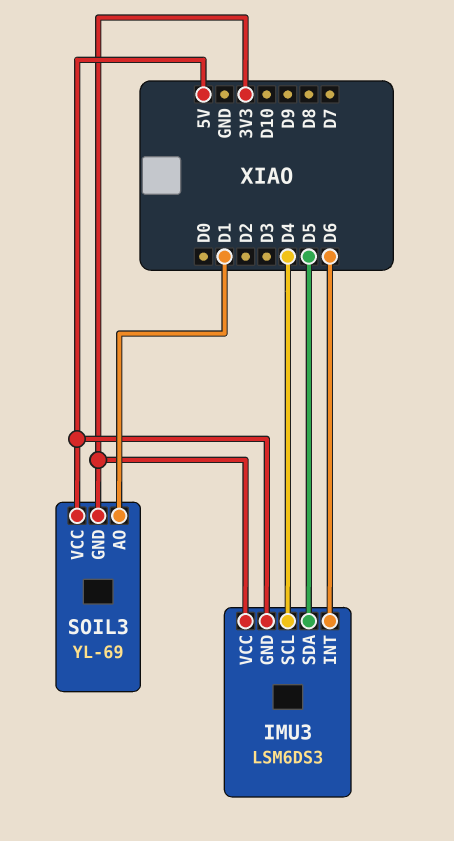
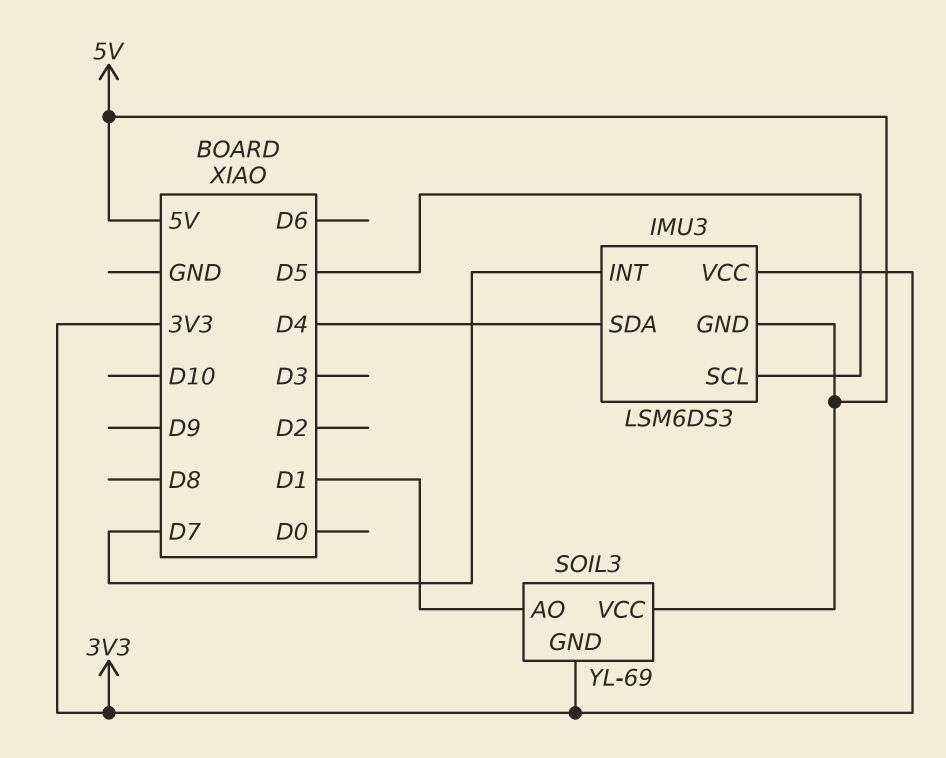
IMU3 pin INT: D6 -> D7
IMU3 pin SCL: D4 -> D5
IMU3 pin SDA: D5 -> D4

